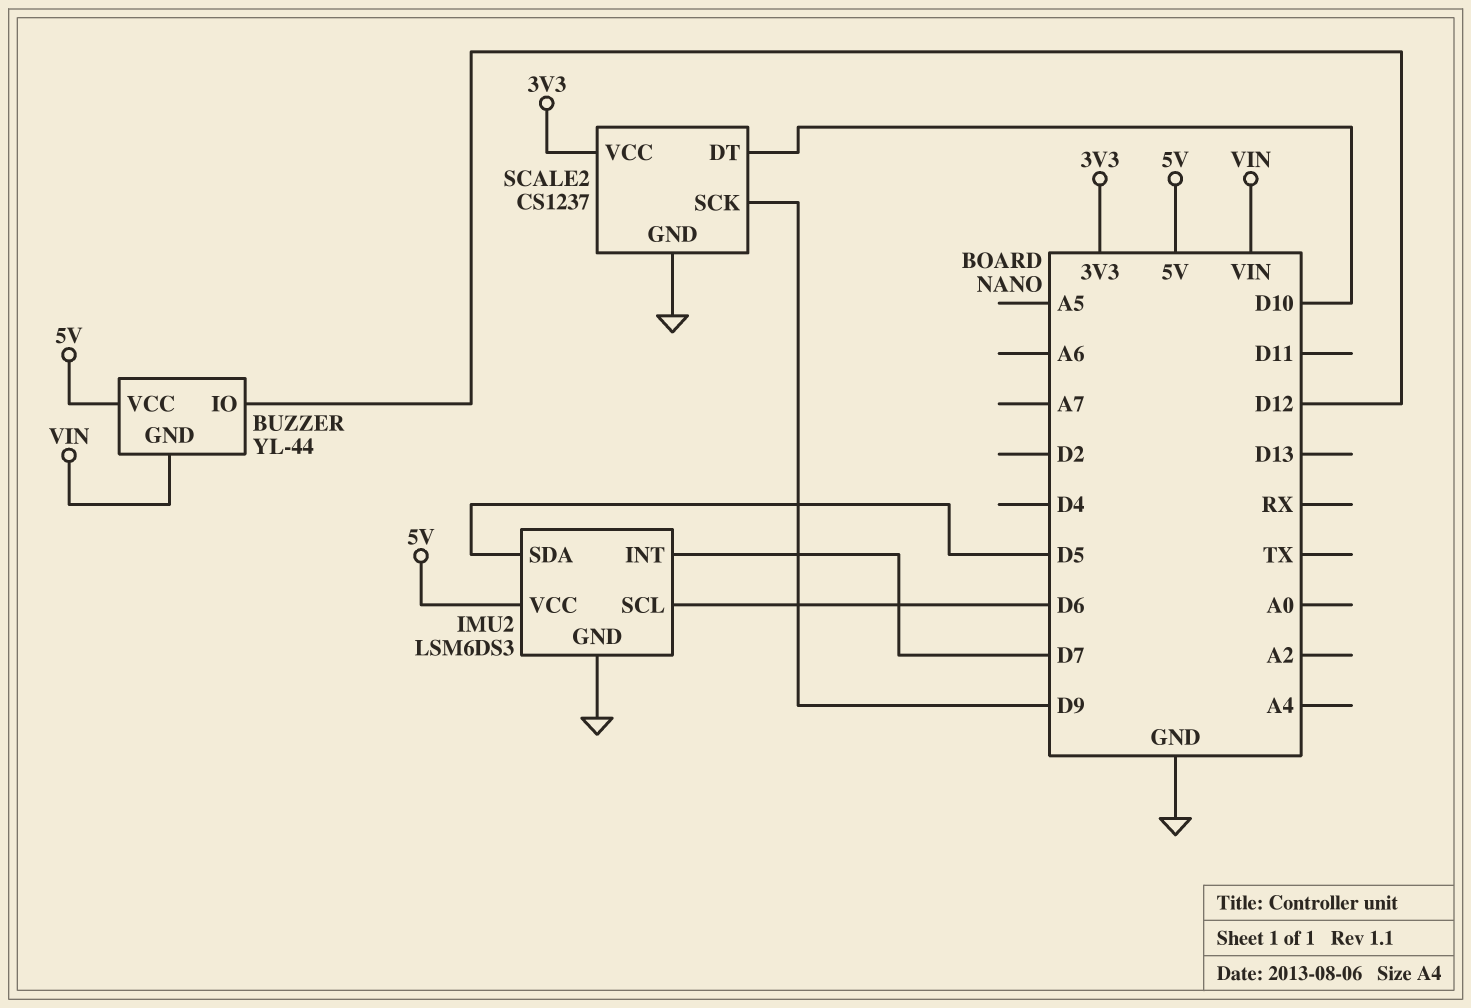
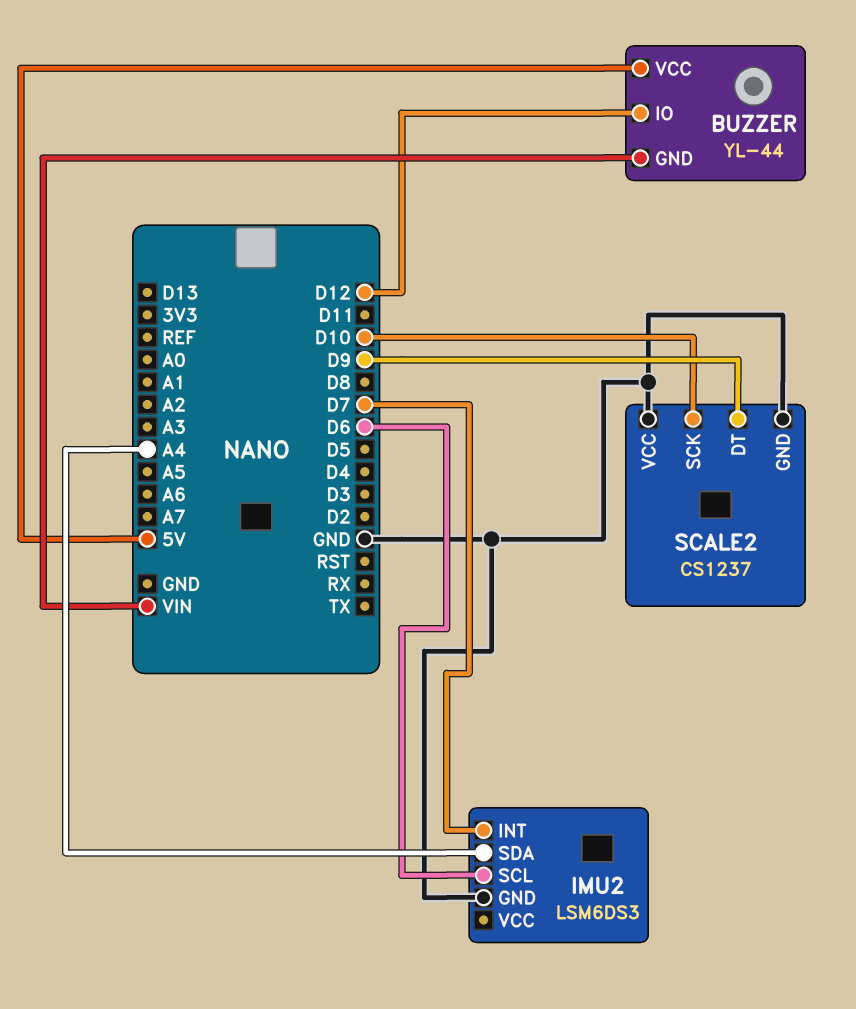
IMU2 pin SDA: D5 -> A4
IMU2 pin VCC: 5V -> none
SCALE2 pin DT: D10 -> D9
SCALE2 pin SCK: D9 -> D10
SCALE2 pin VCC: 3V3 -> GND

